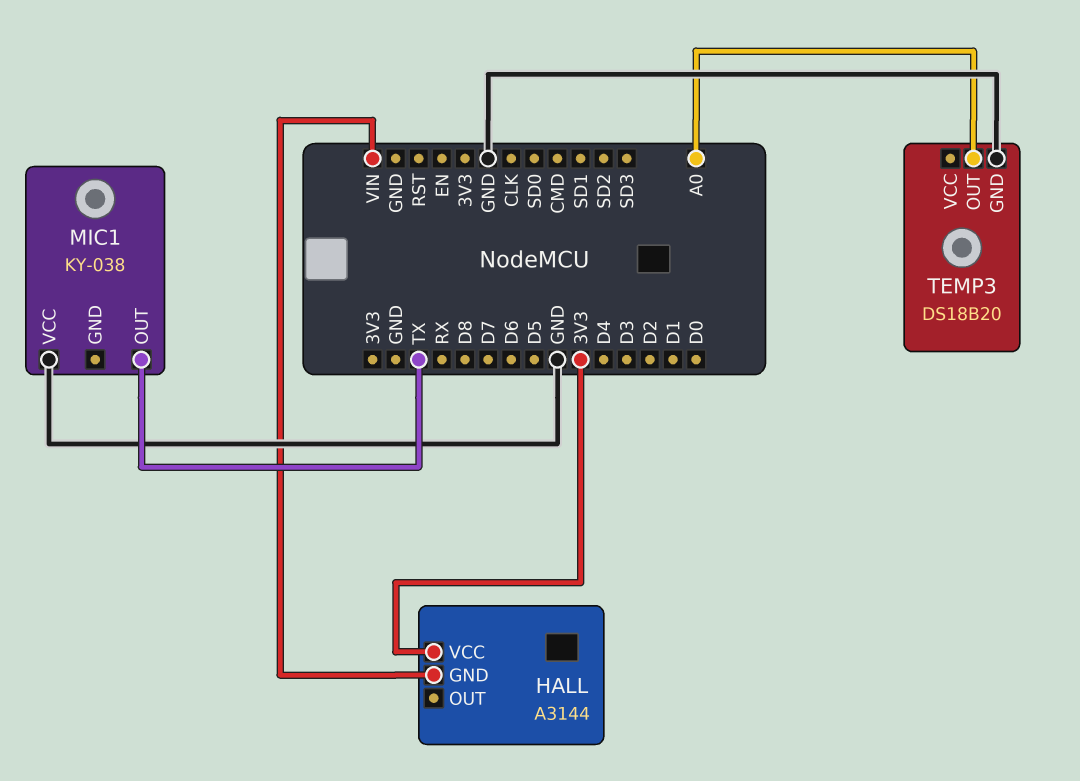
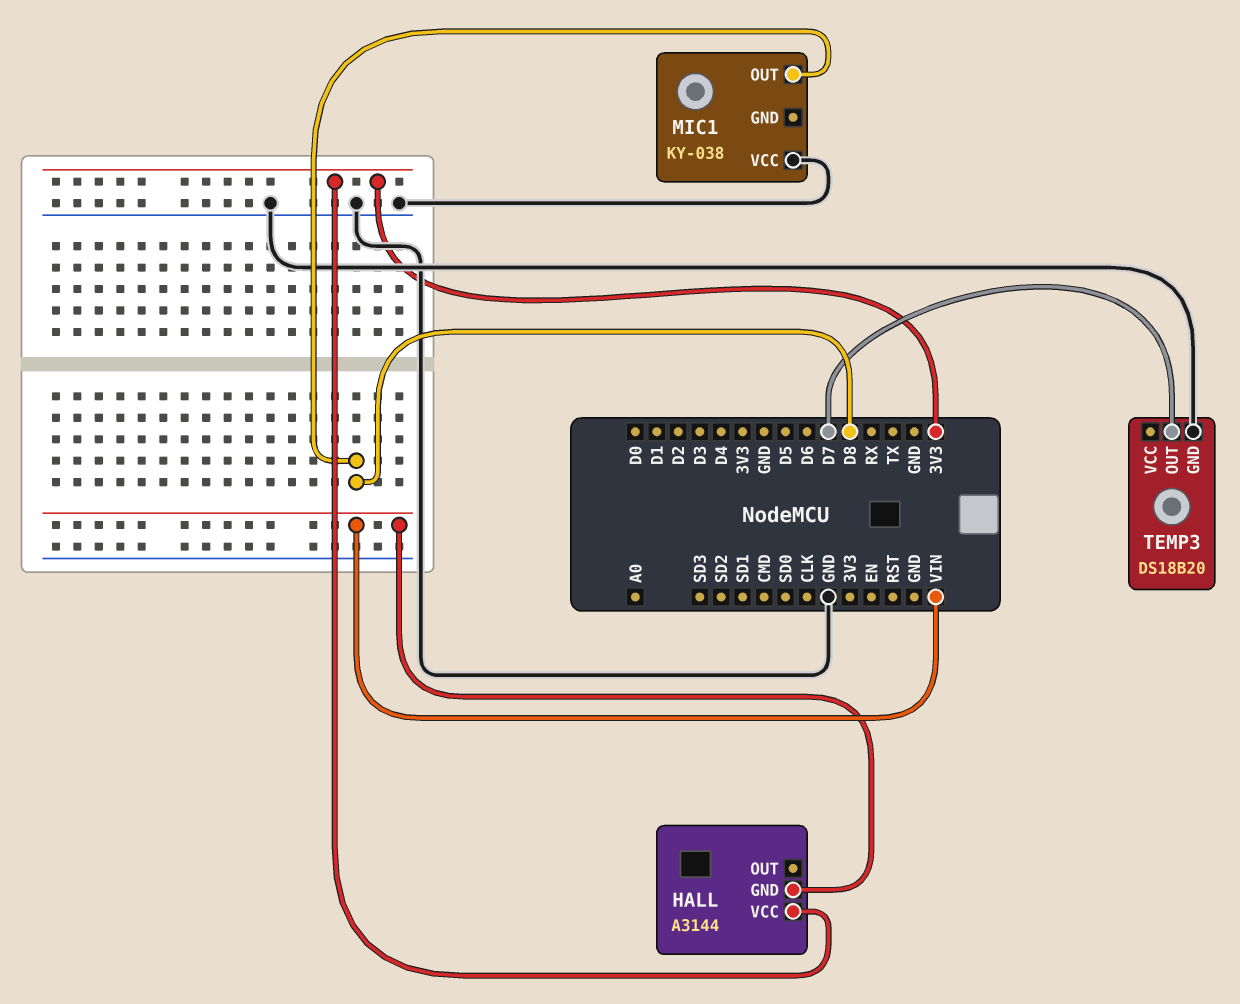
MIC1 pin OUT: TX -> D8
TEMP3 pin OUT: A0 -> D7

